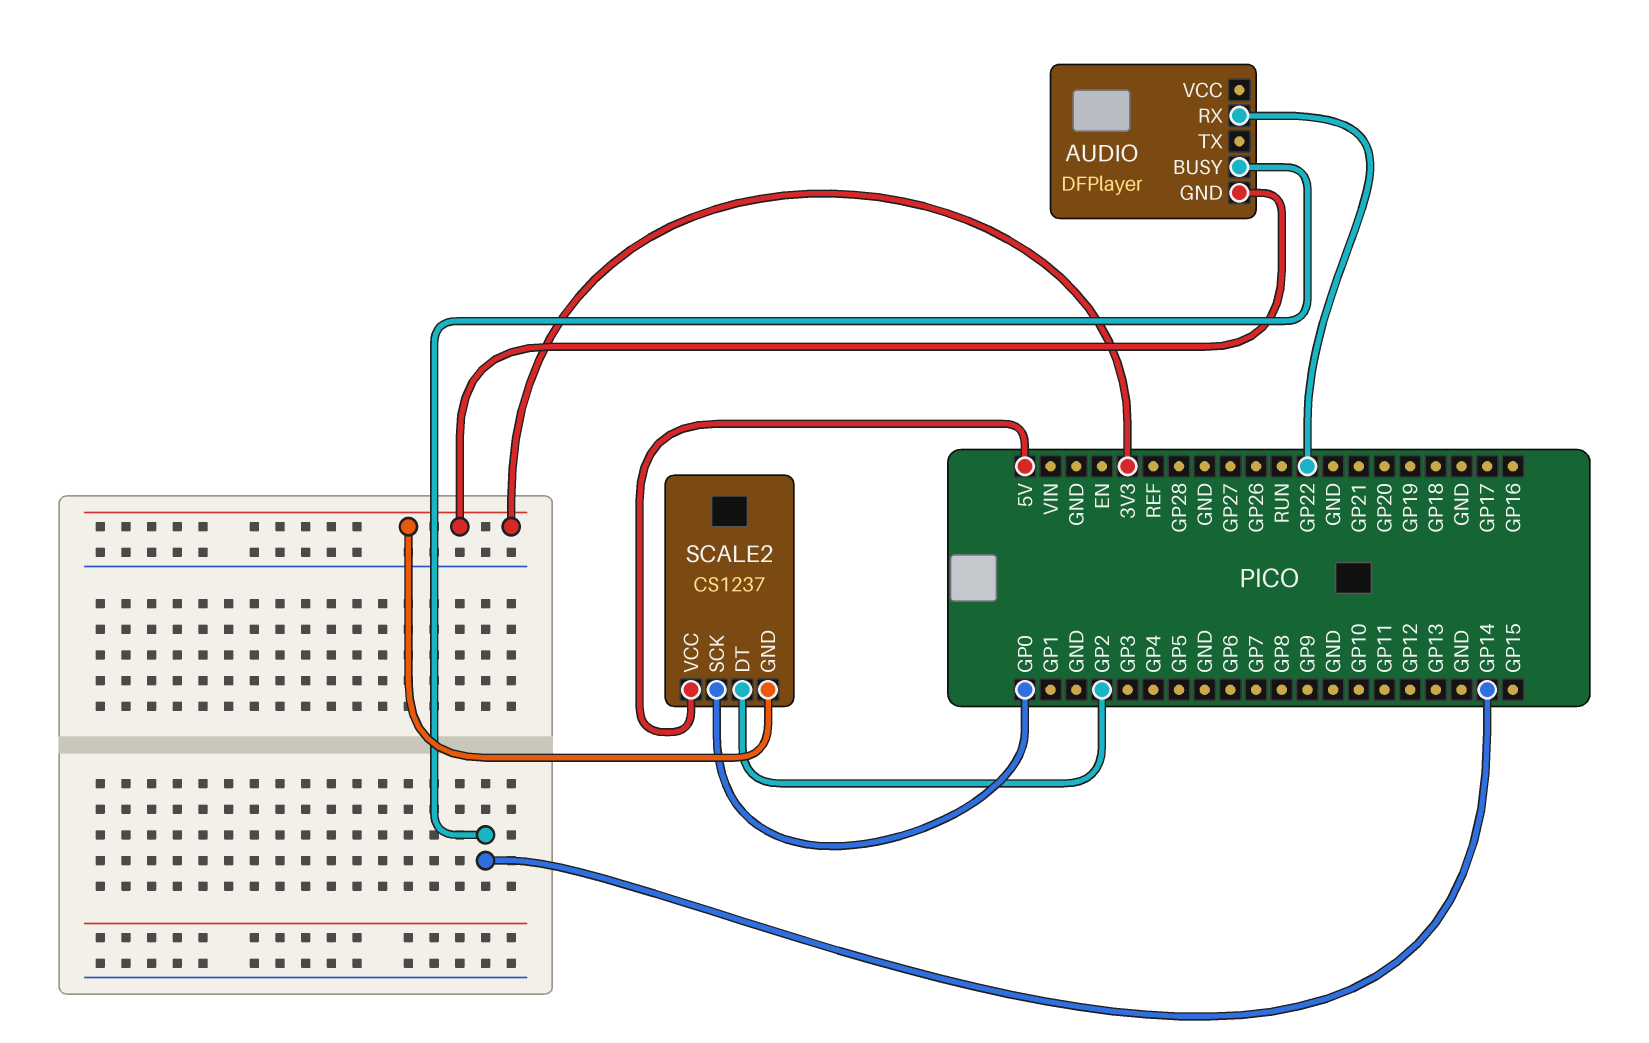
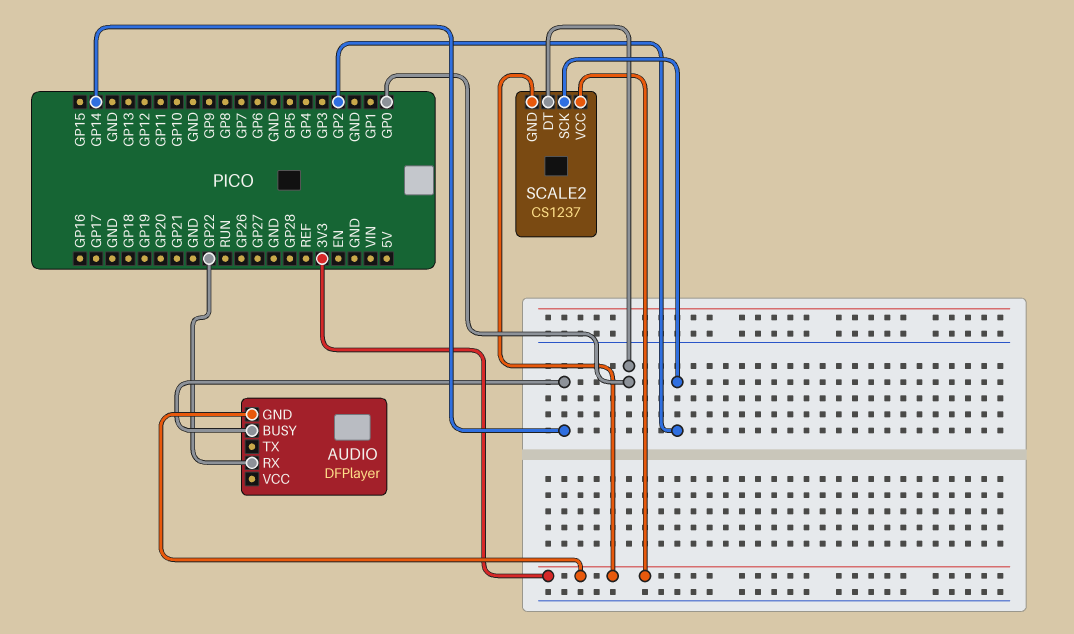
SCALE2 pin DT: GP2 -> GP0
SCALE2 pin SCK: GP0 -> GP2
SCALE2 pin VCC: 5V -> 3V3

